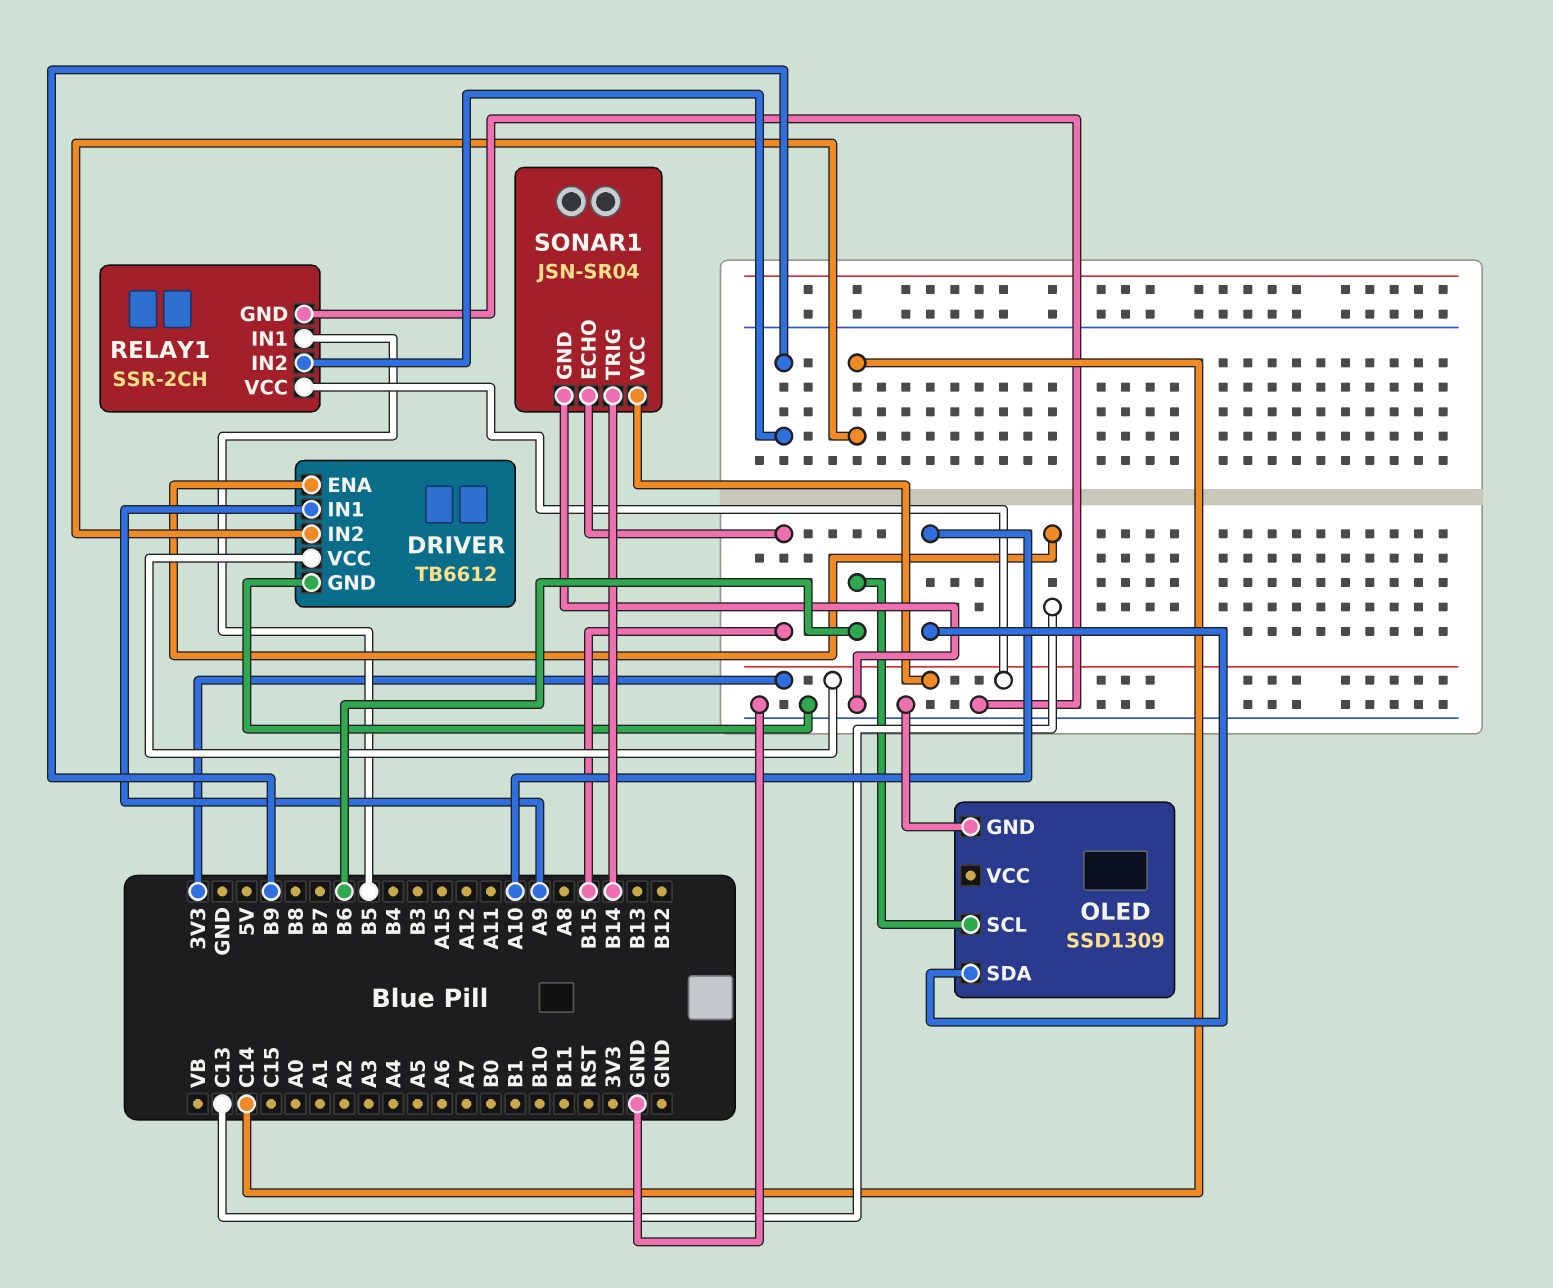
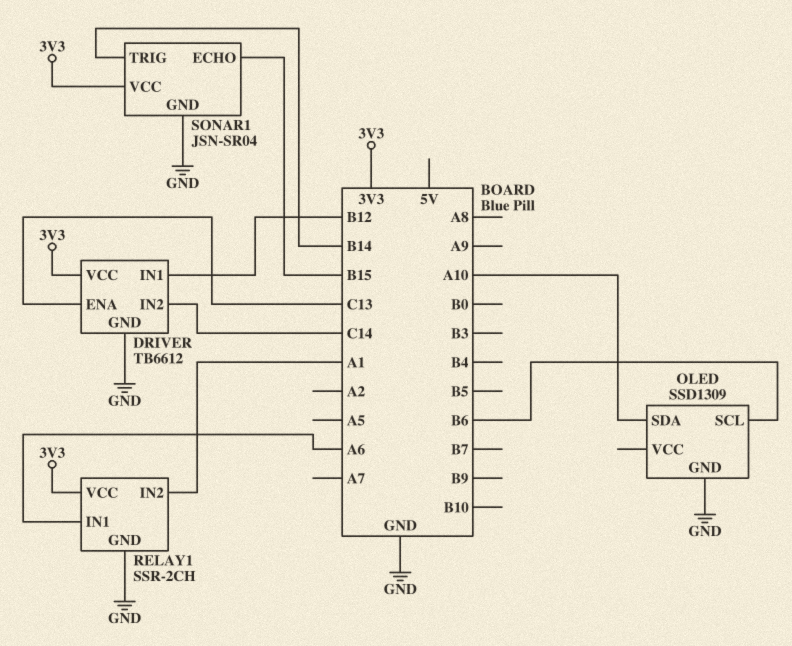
DRIVER pin IN1: A9 -> B12
RELAY1 pin IN1: B5 -> A6
RELAY1 pin IN2: B9 -> A1

